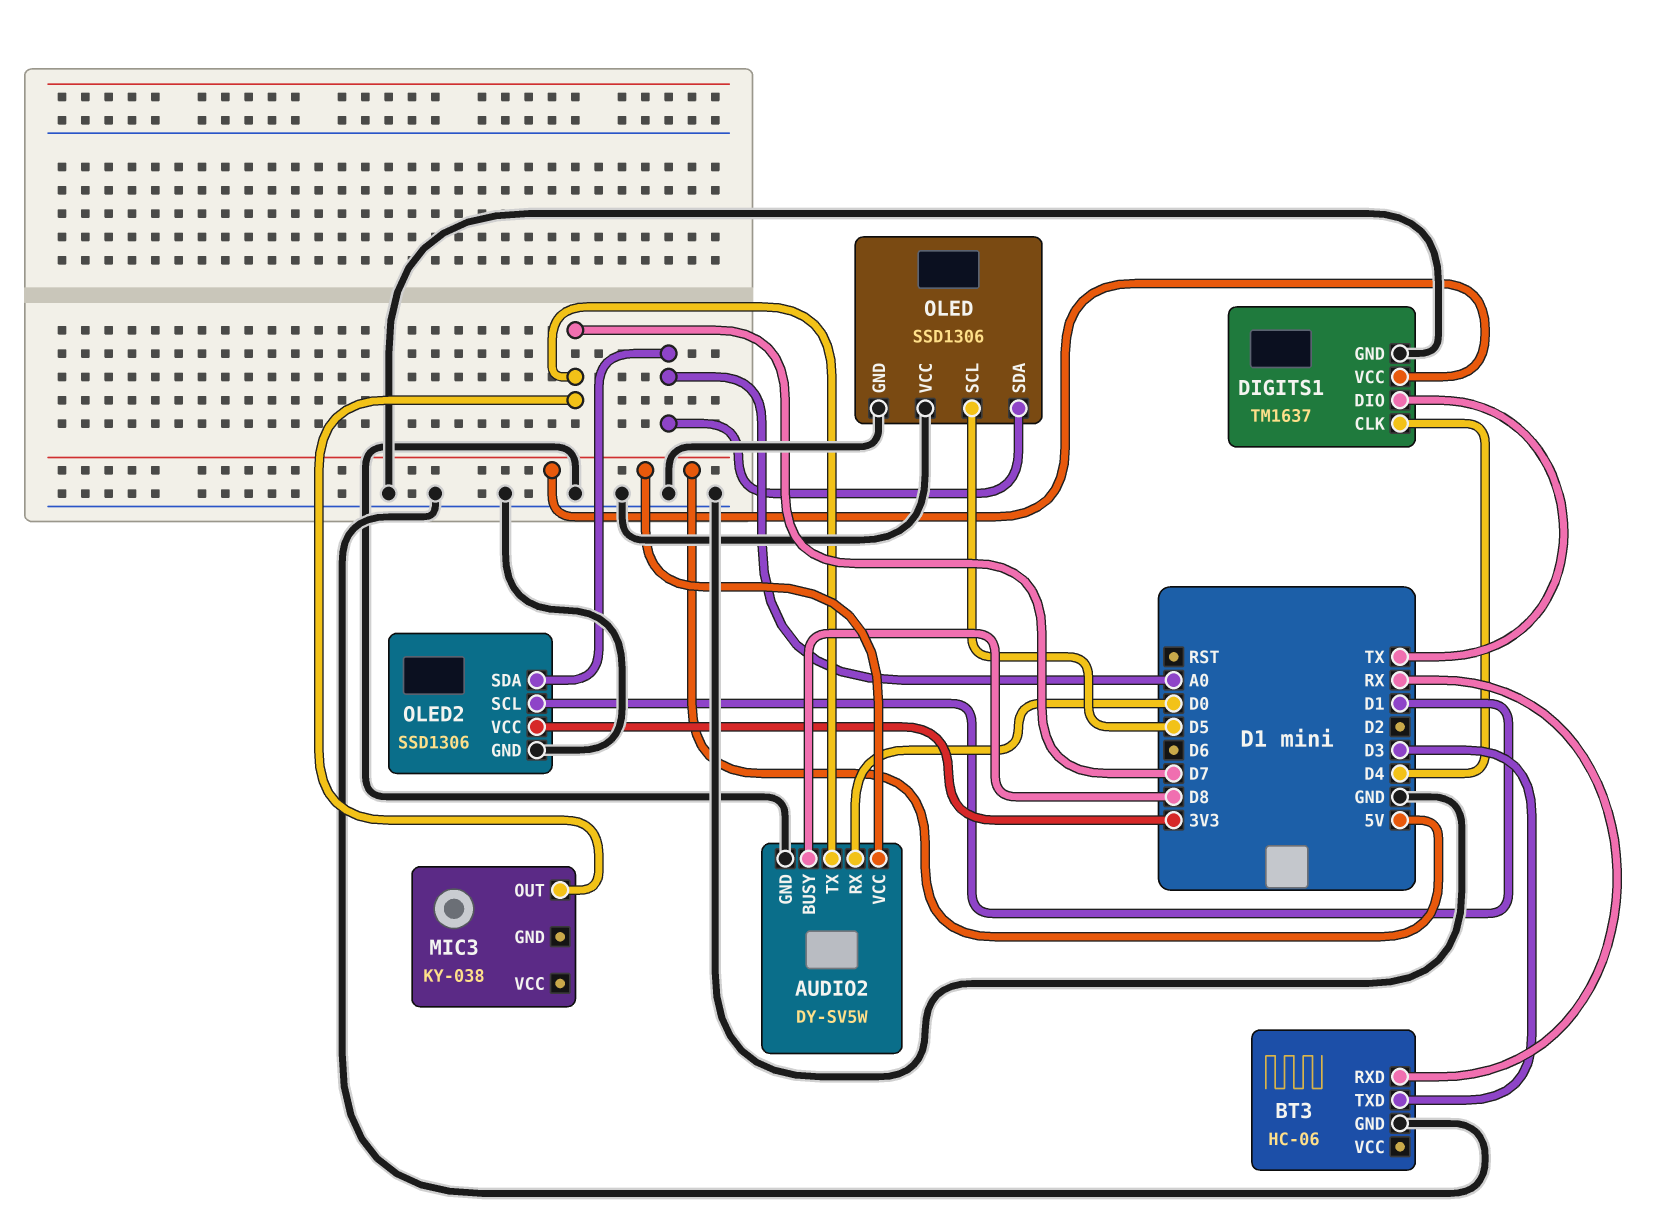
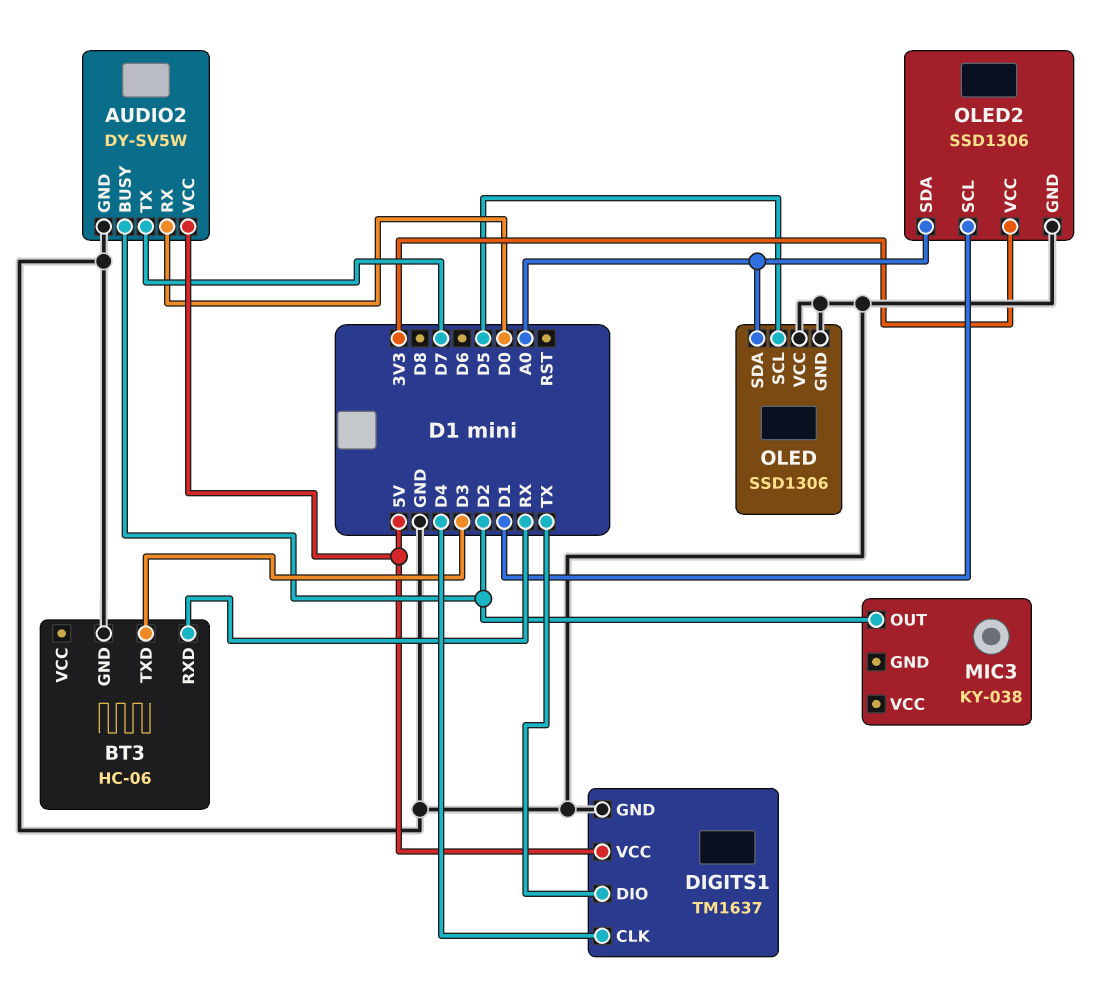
AUDIO2 pin BUSY: D8 -> D2
MIC3 pin OUT: D7 -> D2

